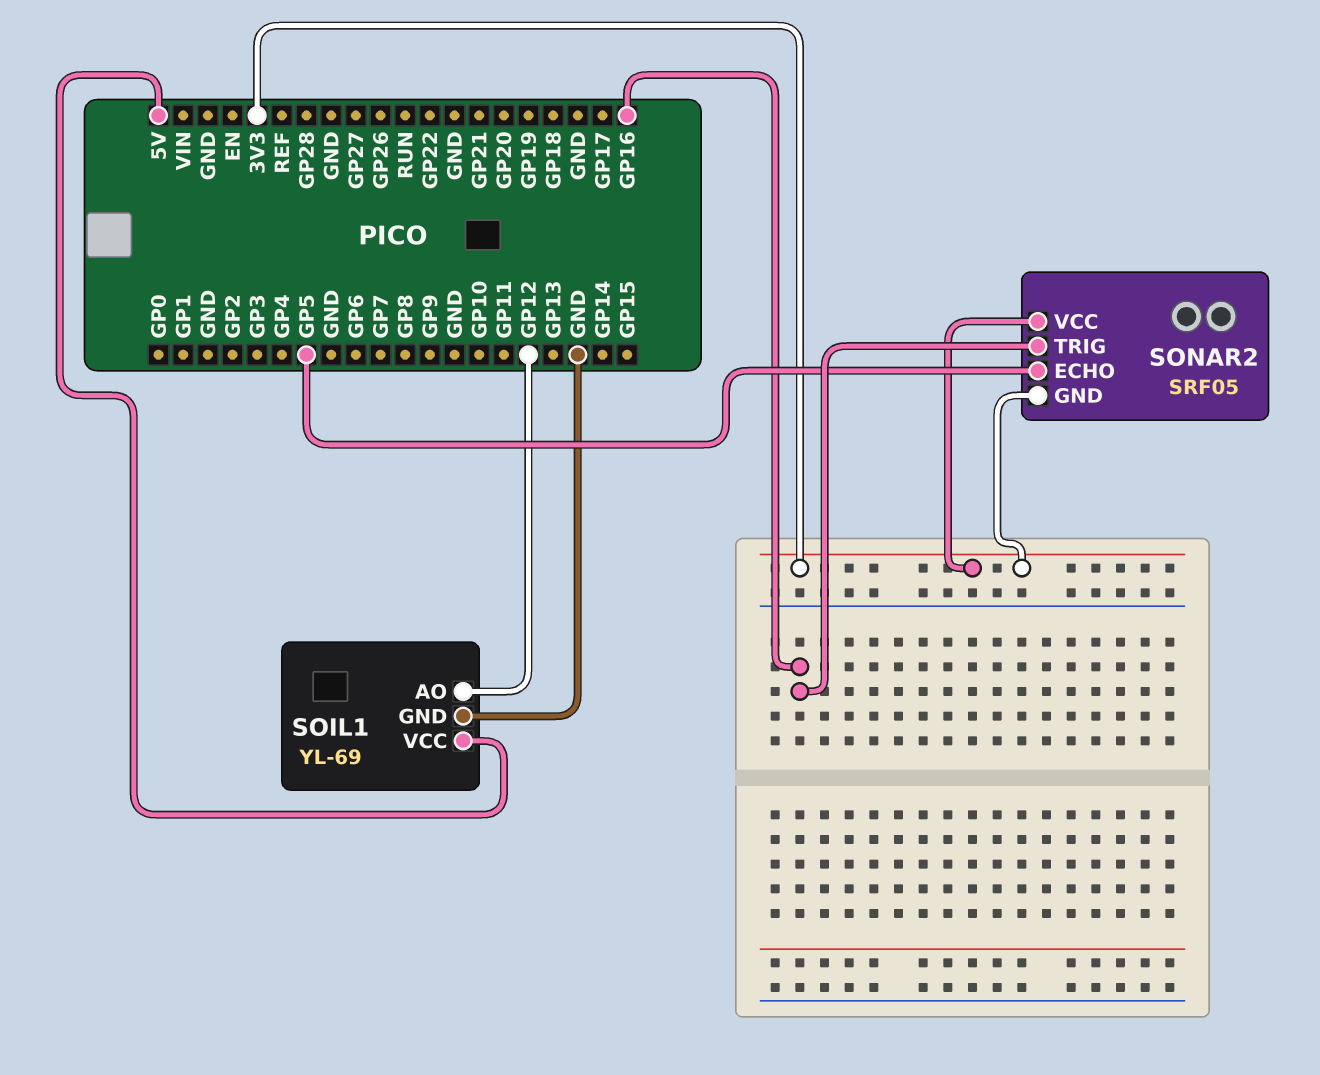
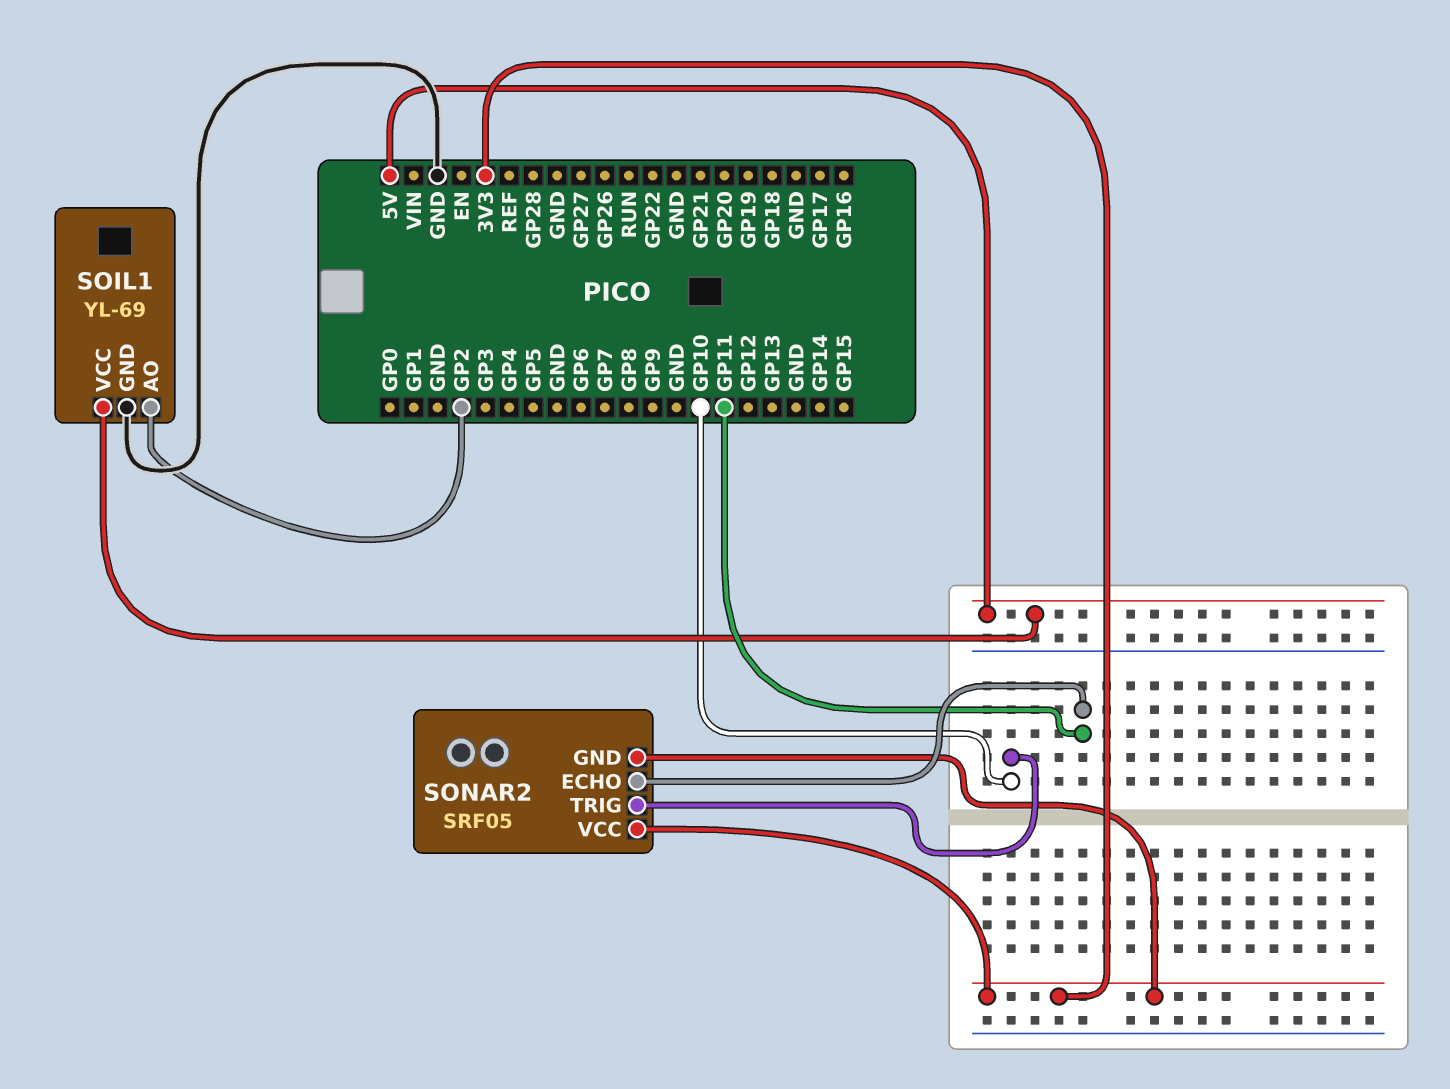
SOIL1 pin AO: GP12 -> GP2
SONAR2 pin ECHO: GP5 -> GP11
SONAR2 pin TRIG: GP16 -> GP10

